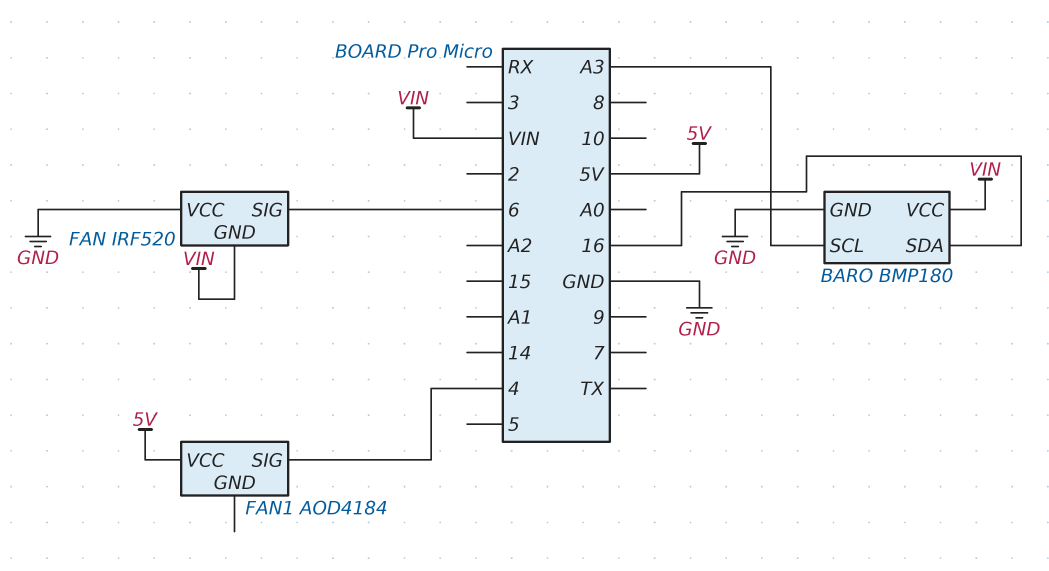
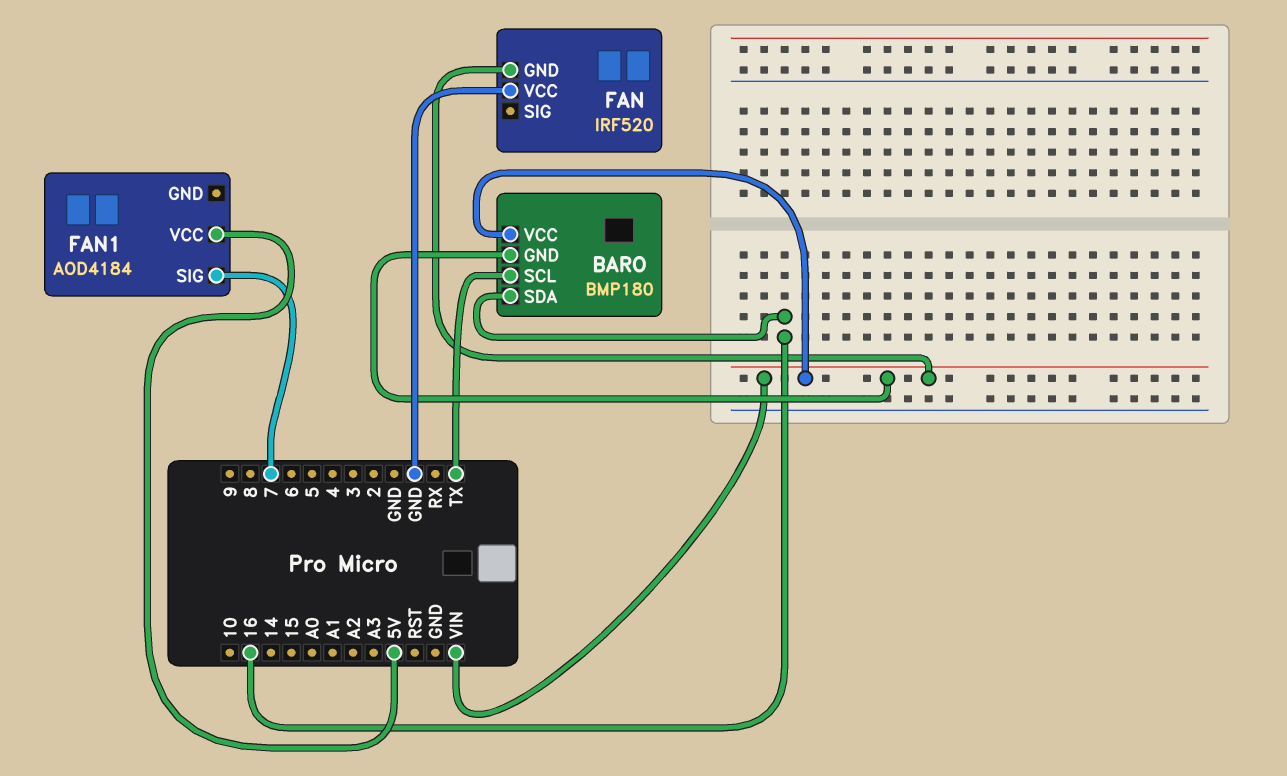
BARO pin GND: GND -> VIN
BARO pin SCL: A3 -> TX
FAN pin SIG: 6 -> none
FAN1 pin SIG: 4 -> 7

